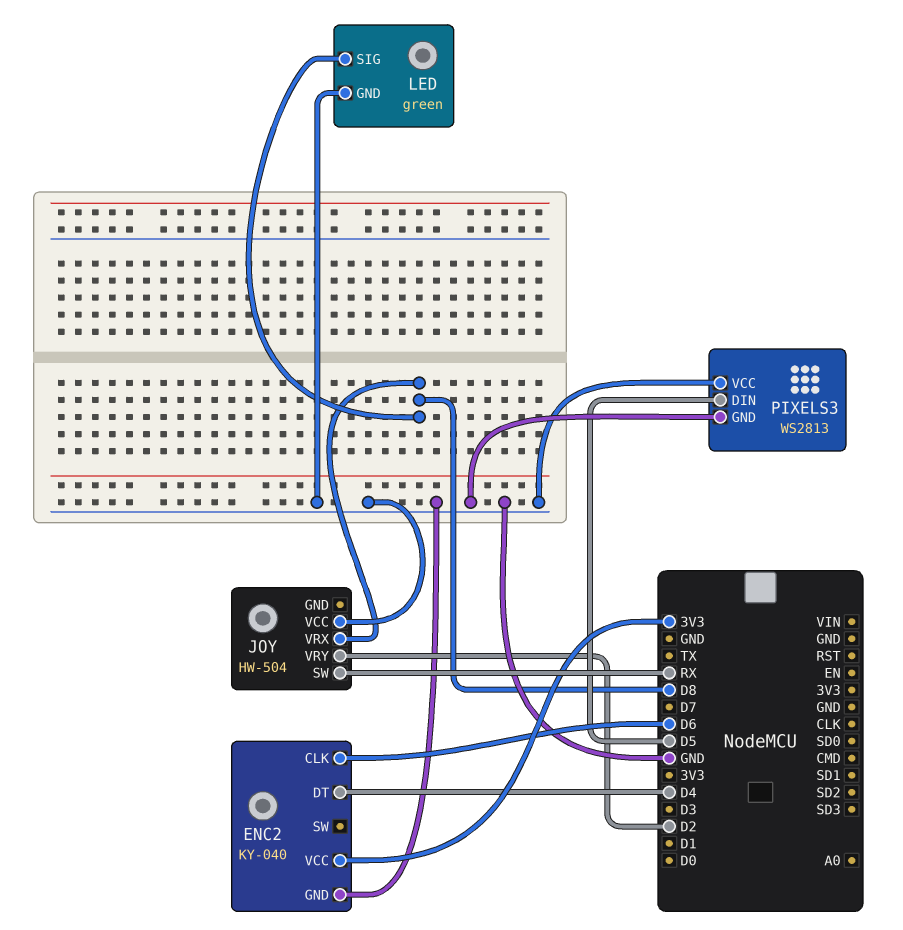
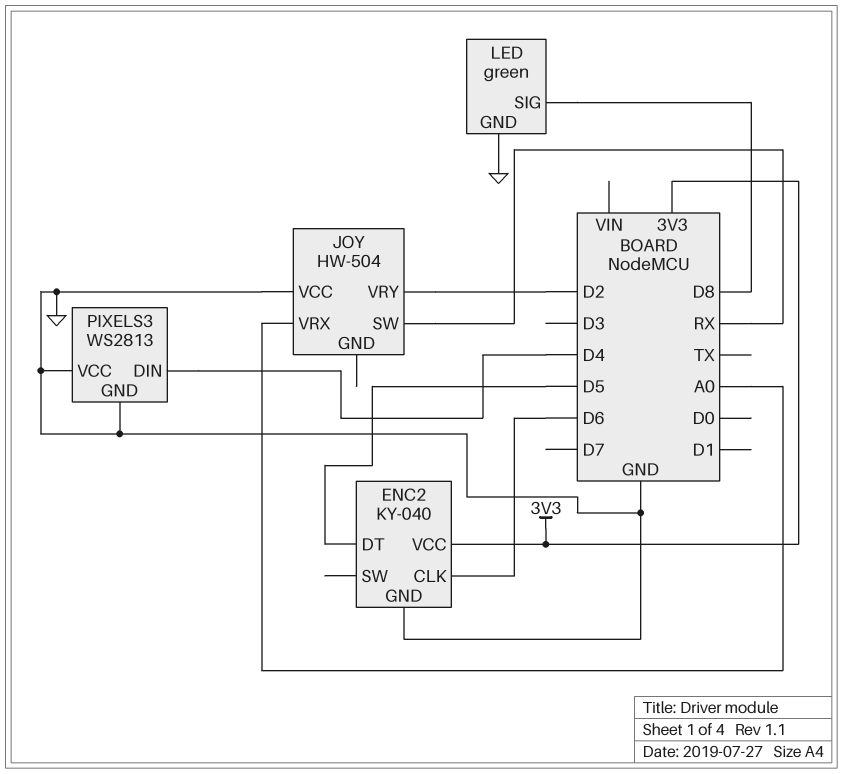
ENC2 pin DT: D4 -> D5
JOY pin VRX: D8 -> A0
PIXELS3 pin DIN: D5 -> D4

